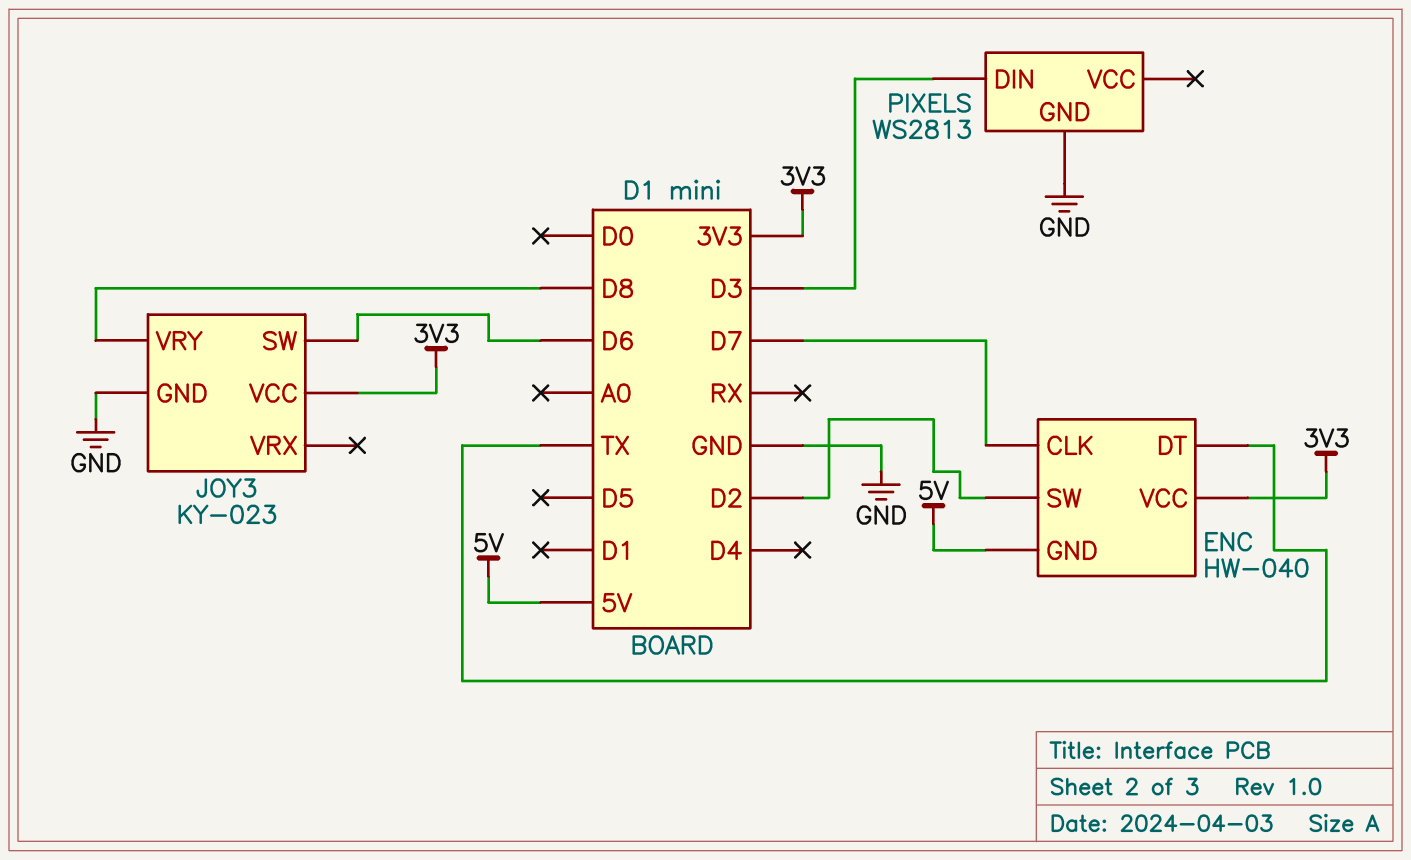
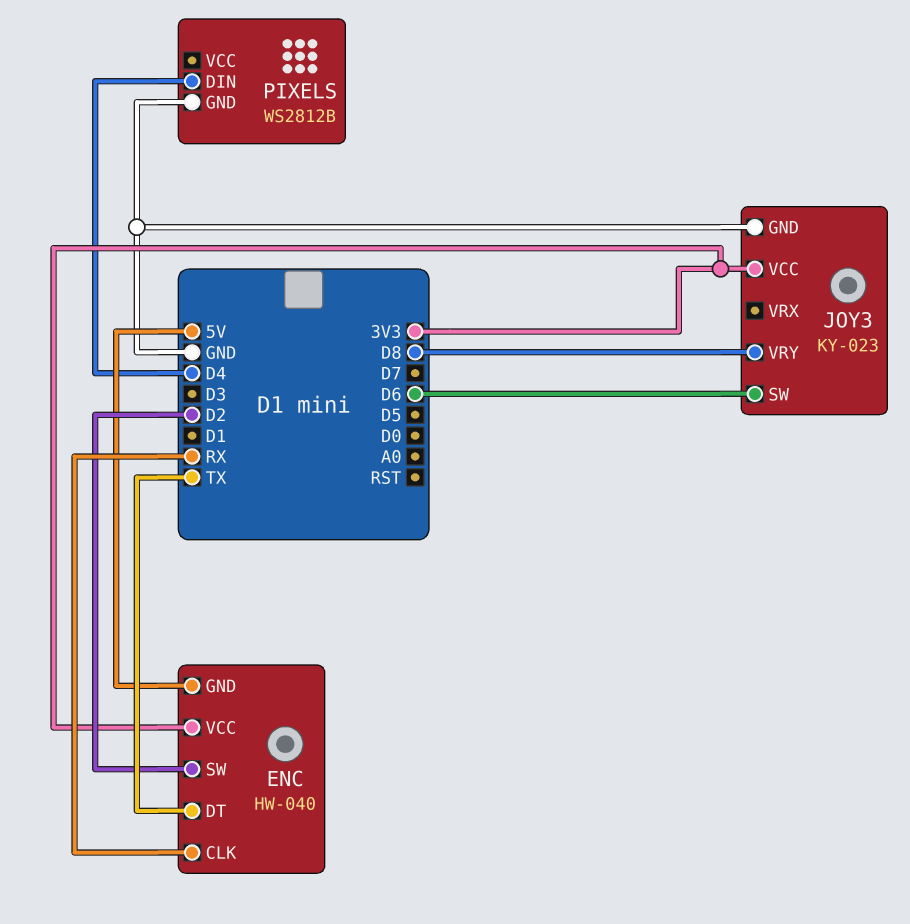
ENC pin CLK: D7 -> RX
PIXELS: WS2813 -> WS2812B
PIXELS pin DIN: D3 -> D4

